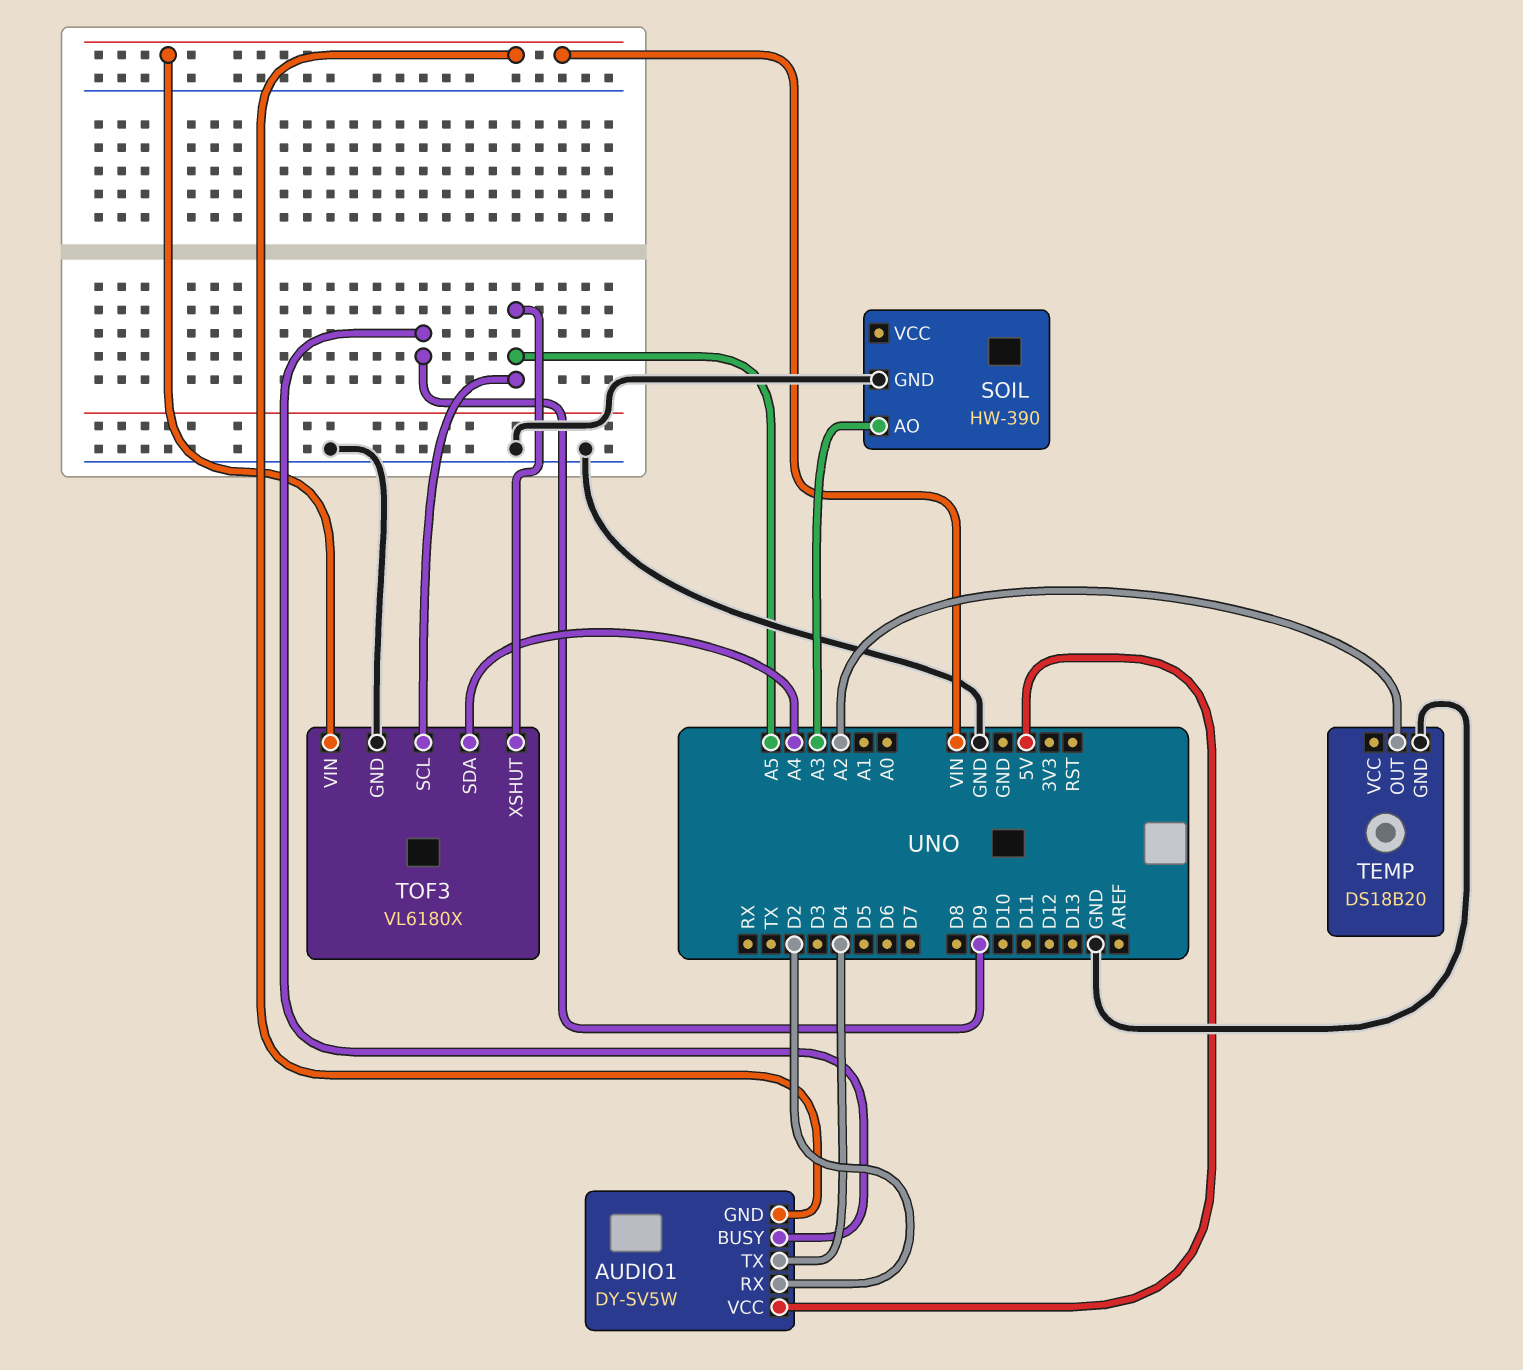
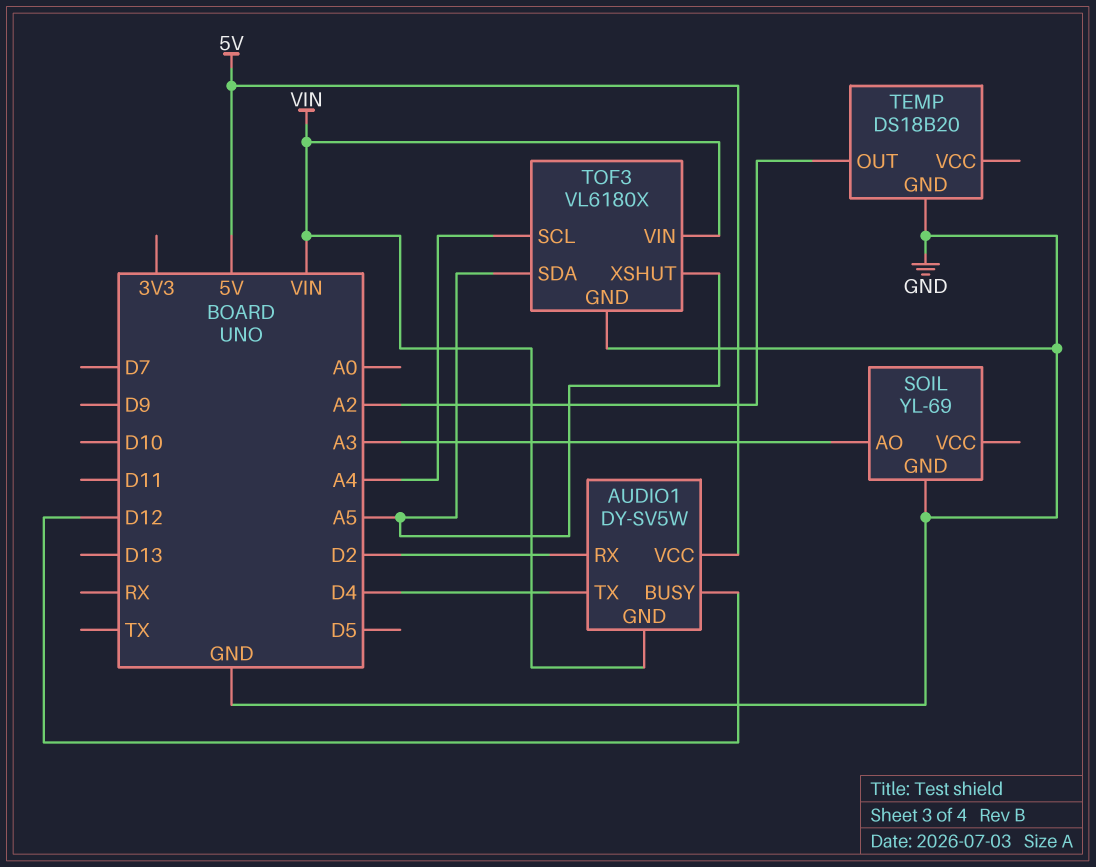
AUDIO1 pin BUSY: D9 -> D12
SOIL: HW-390 -> YL-69
TOF3 pin SCL: A5 -> A4
TOF3 pin SDA: A4 -> A5

